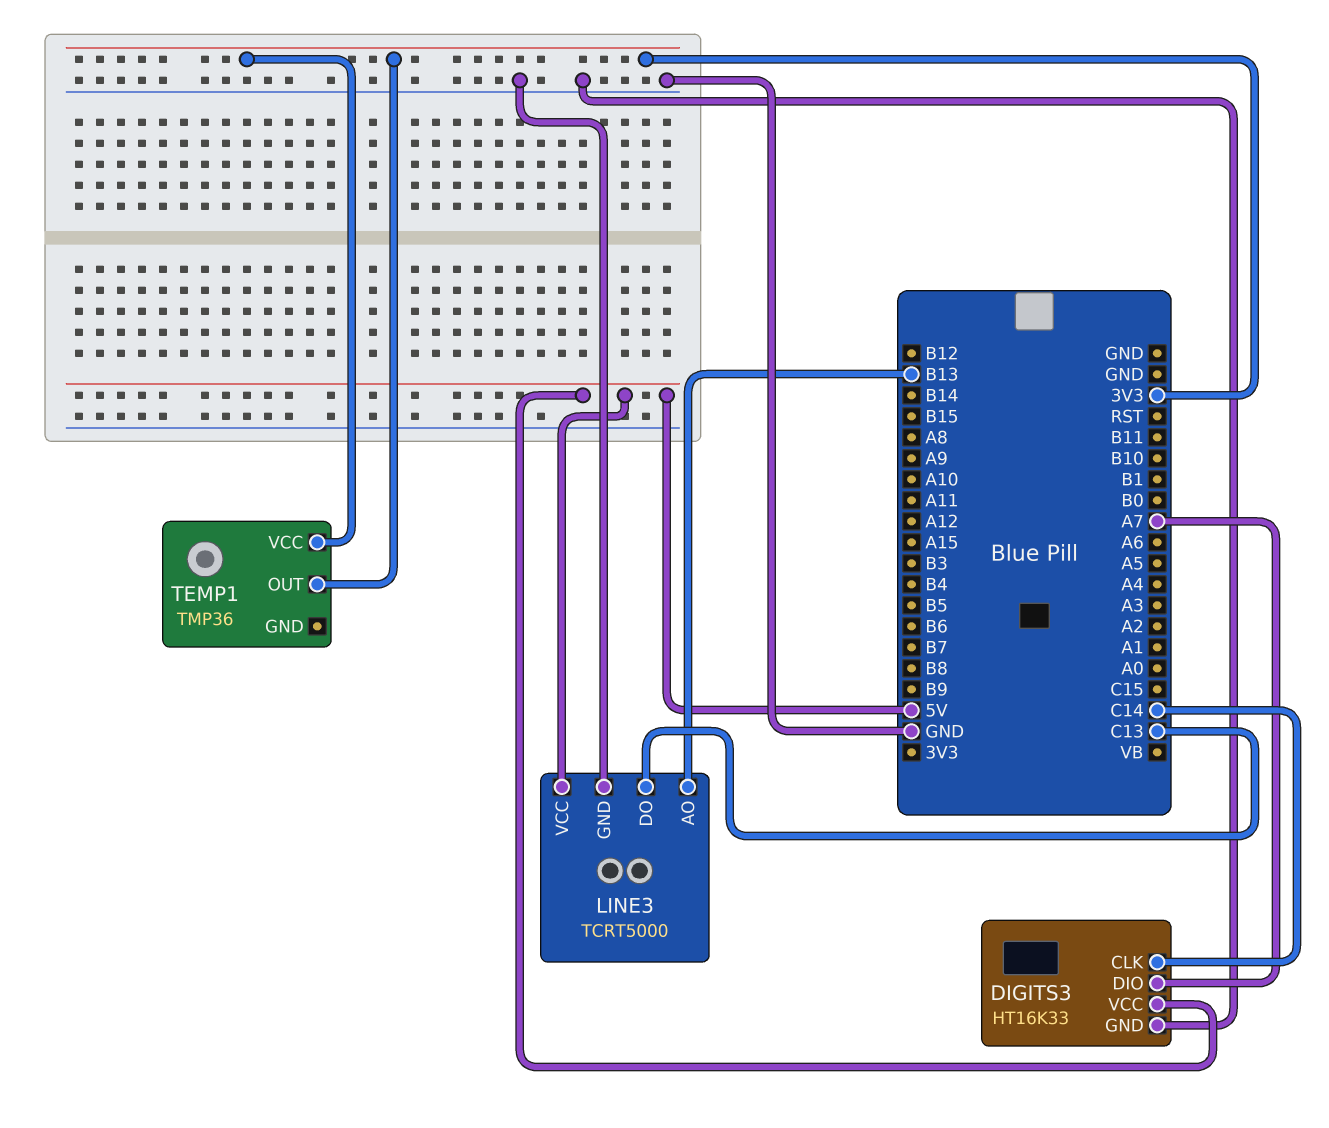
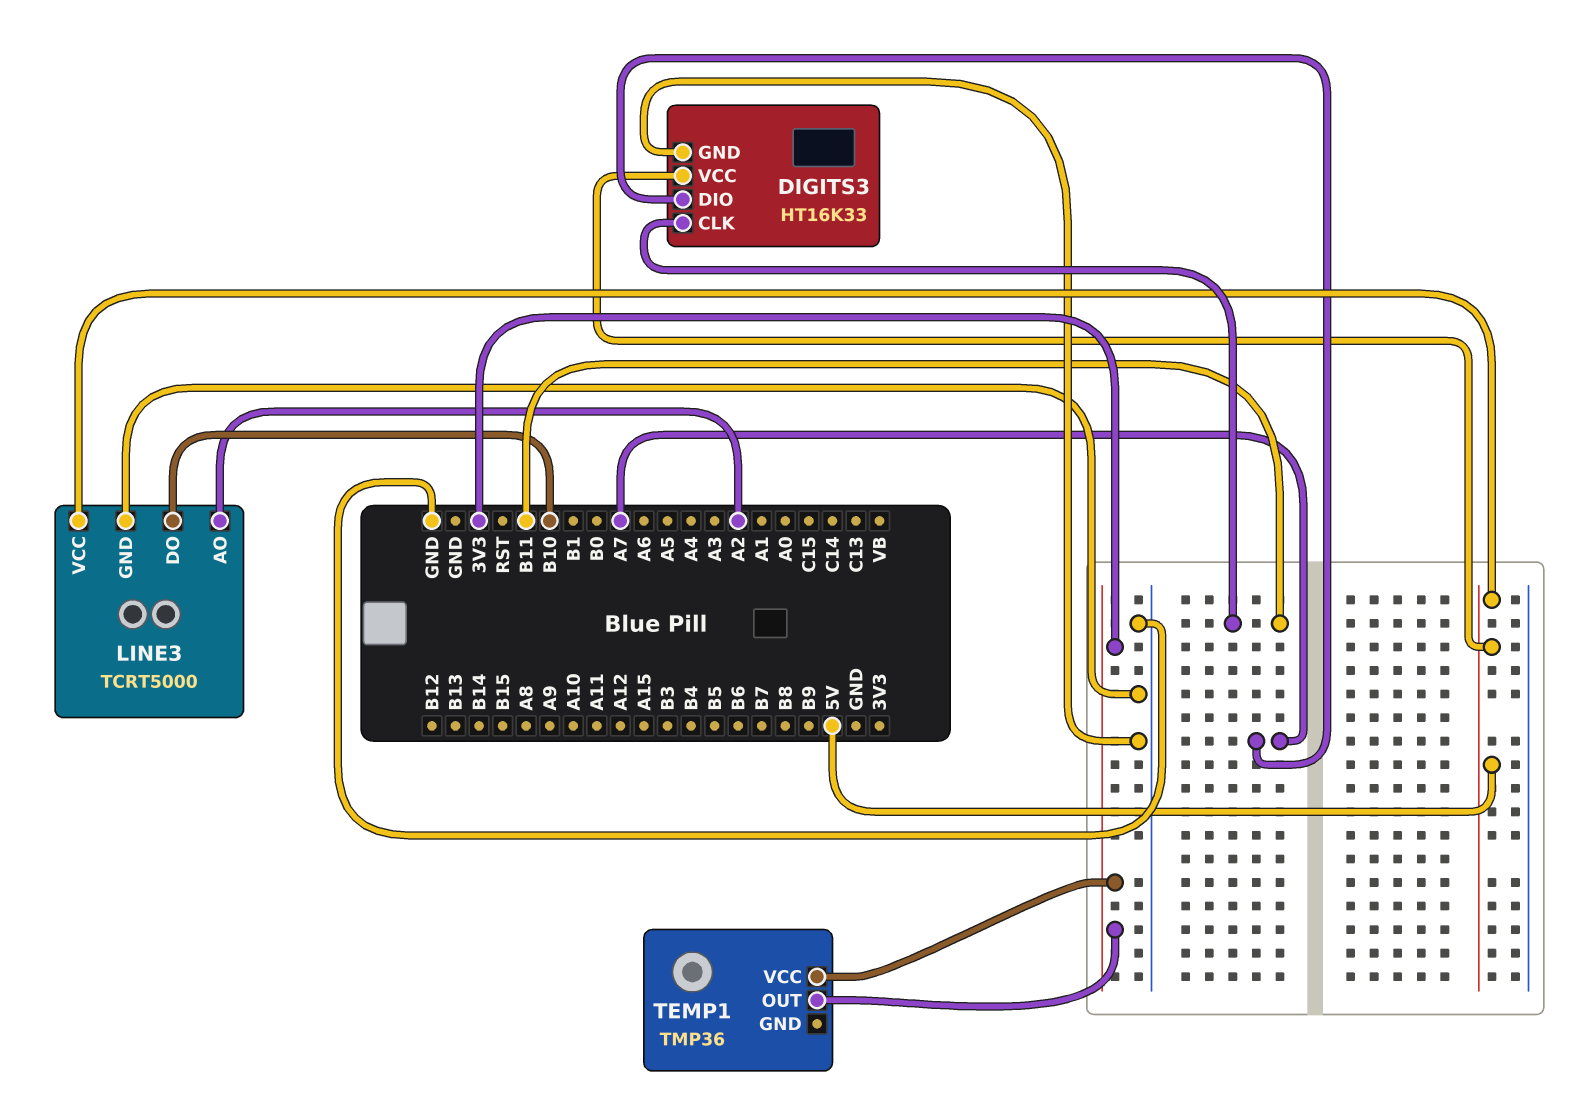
DIGITS3 pin CLK: C14 -> B11
LINE3 pin AO: B13 -> A2
LINE3 pin DO: C13 -> B10

